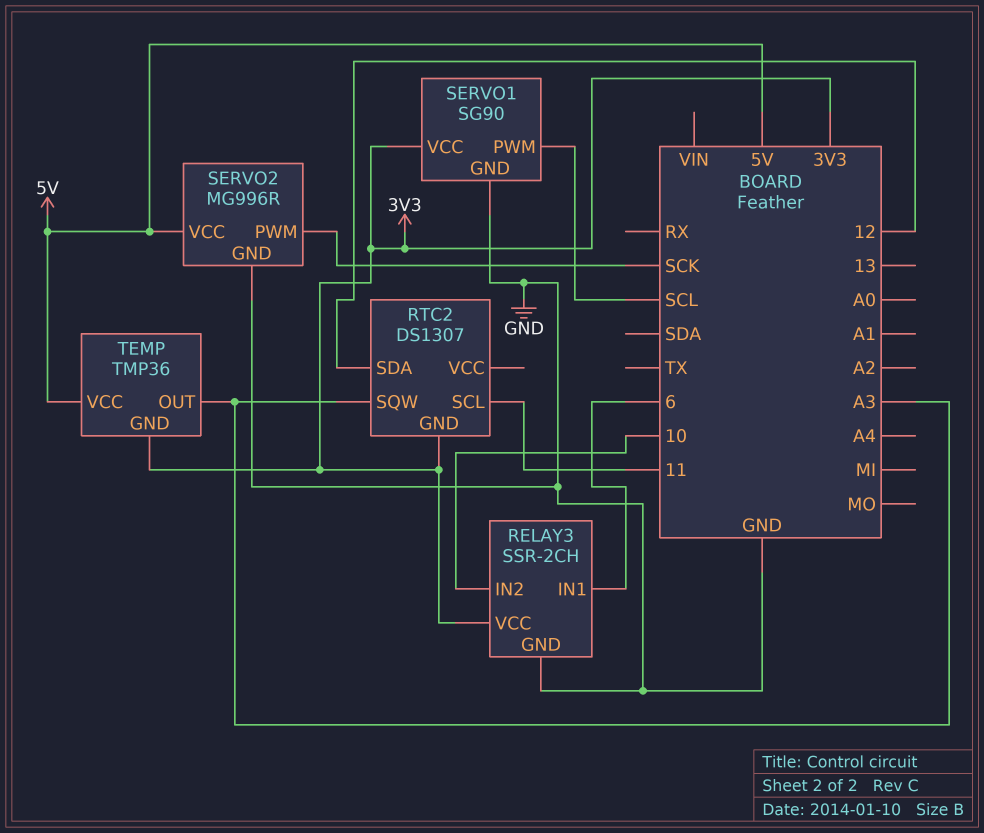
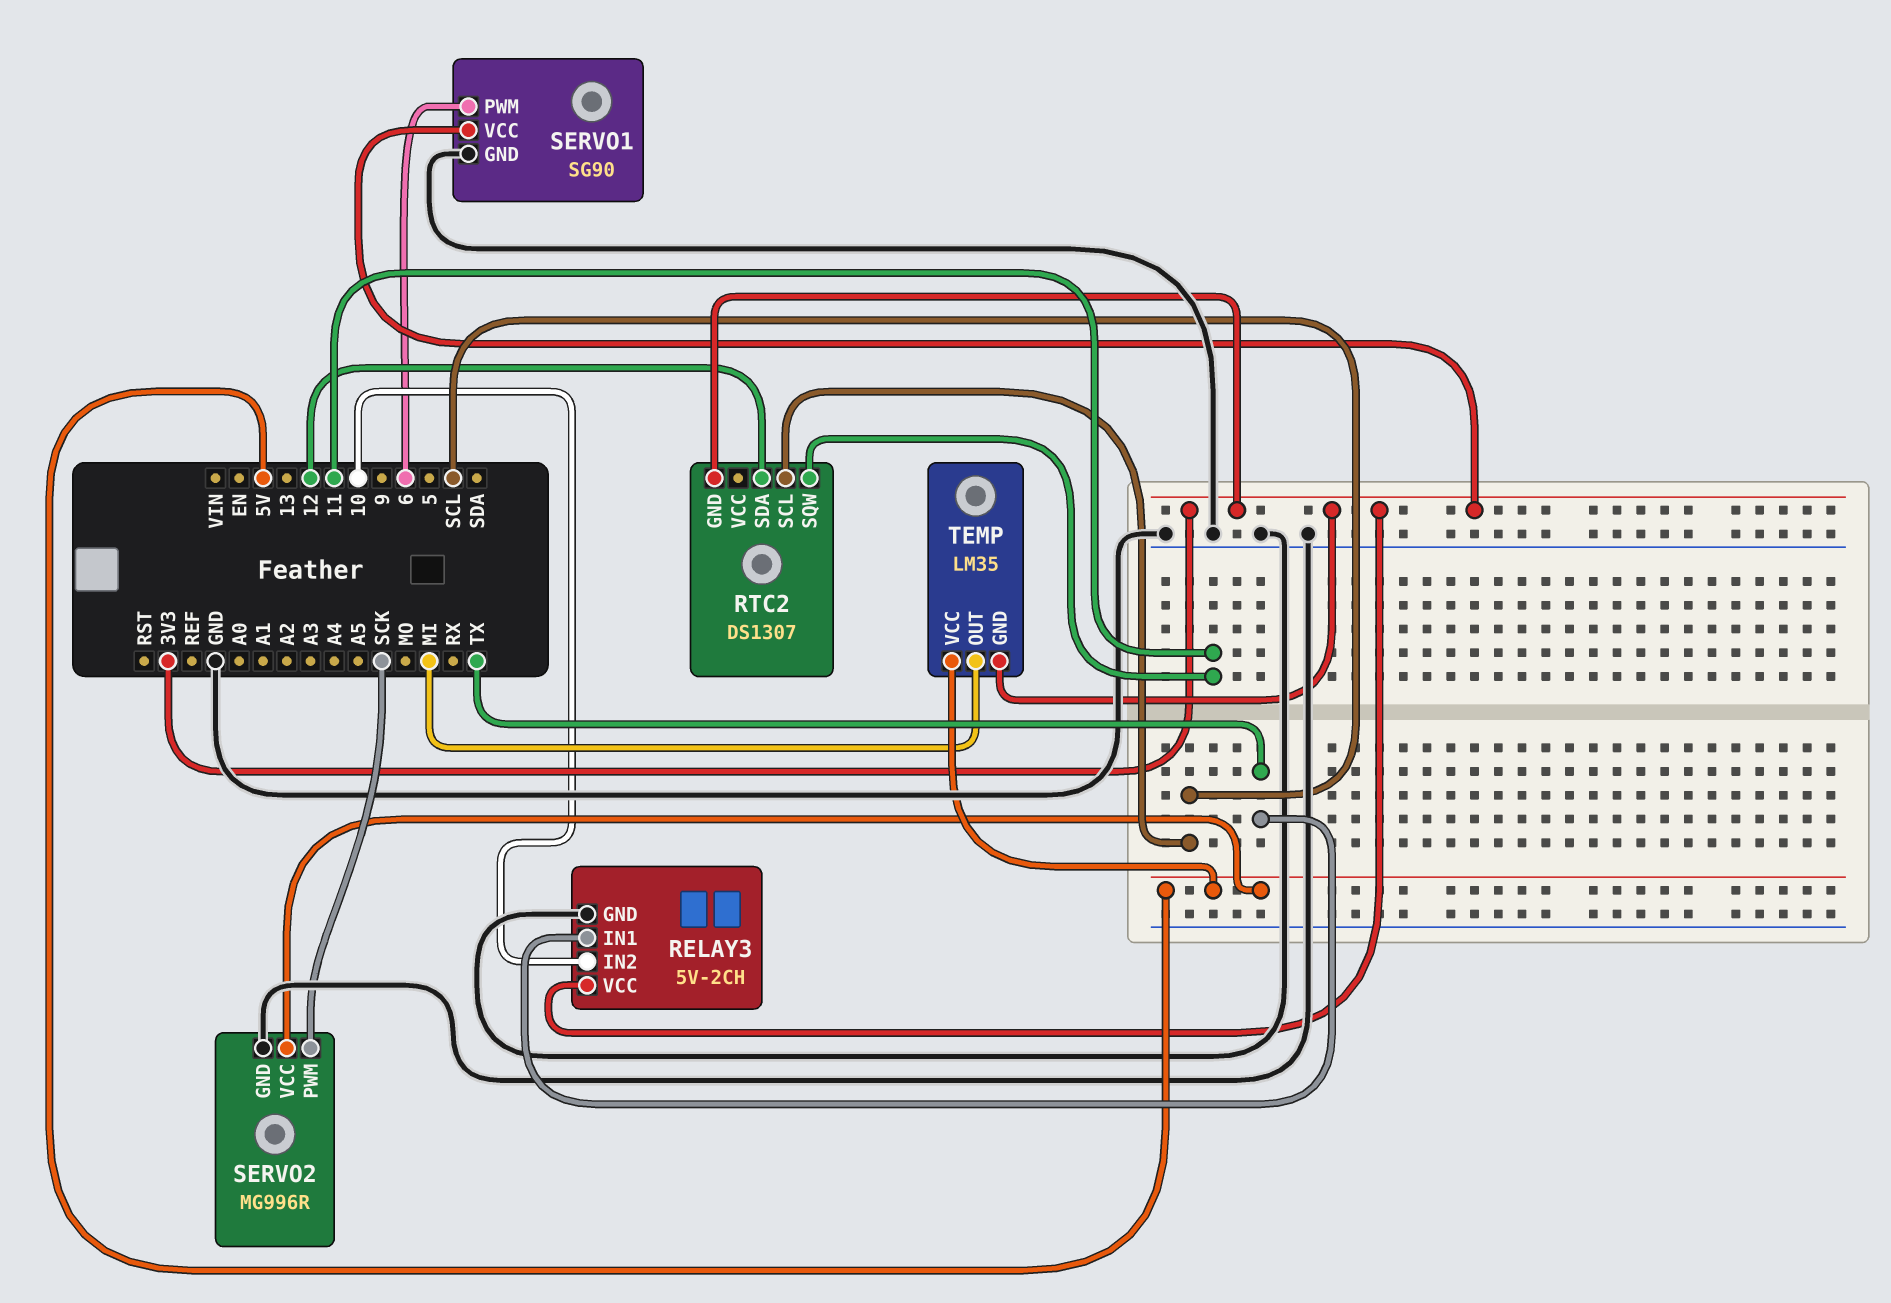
RELAY3: SSR-2CH -> 5V-2CH
RELAY3 pin IN1: 6 -> TX
RTC2 pin SCL: 11 -> SCL
RTC2 pin SQW: A3 -> 11
SERVO1 pin PWM: SCL -> 6
TEMP: TMP36 -> LM35
TEMP pin OUT: A3 -> MI

